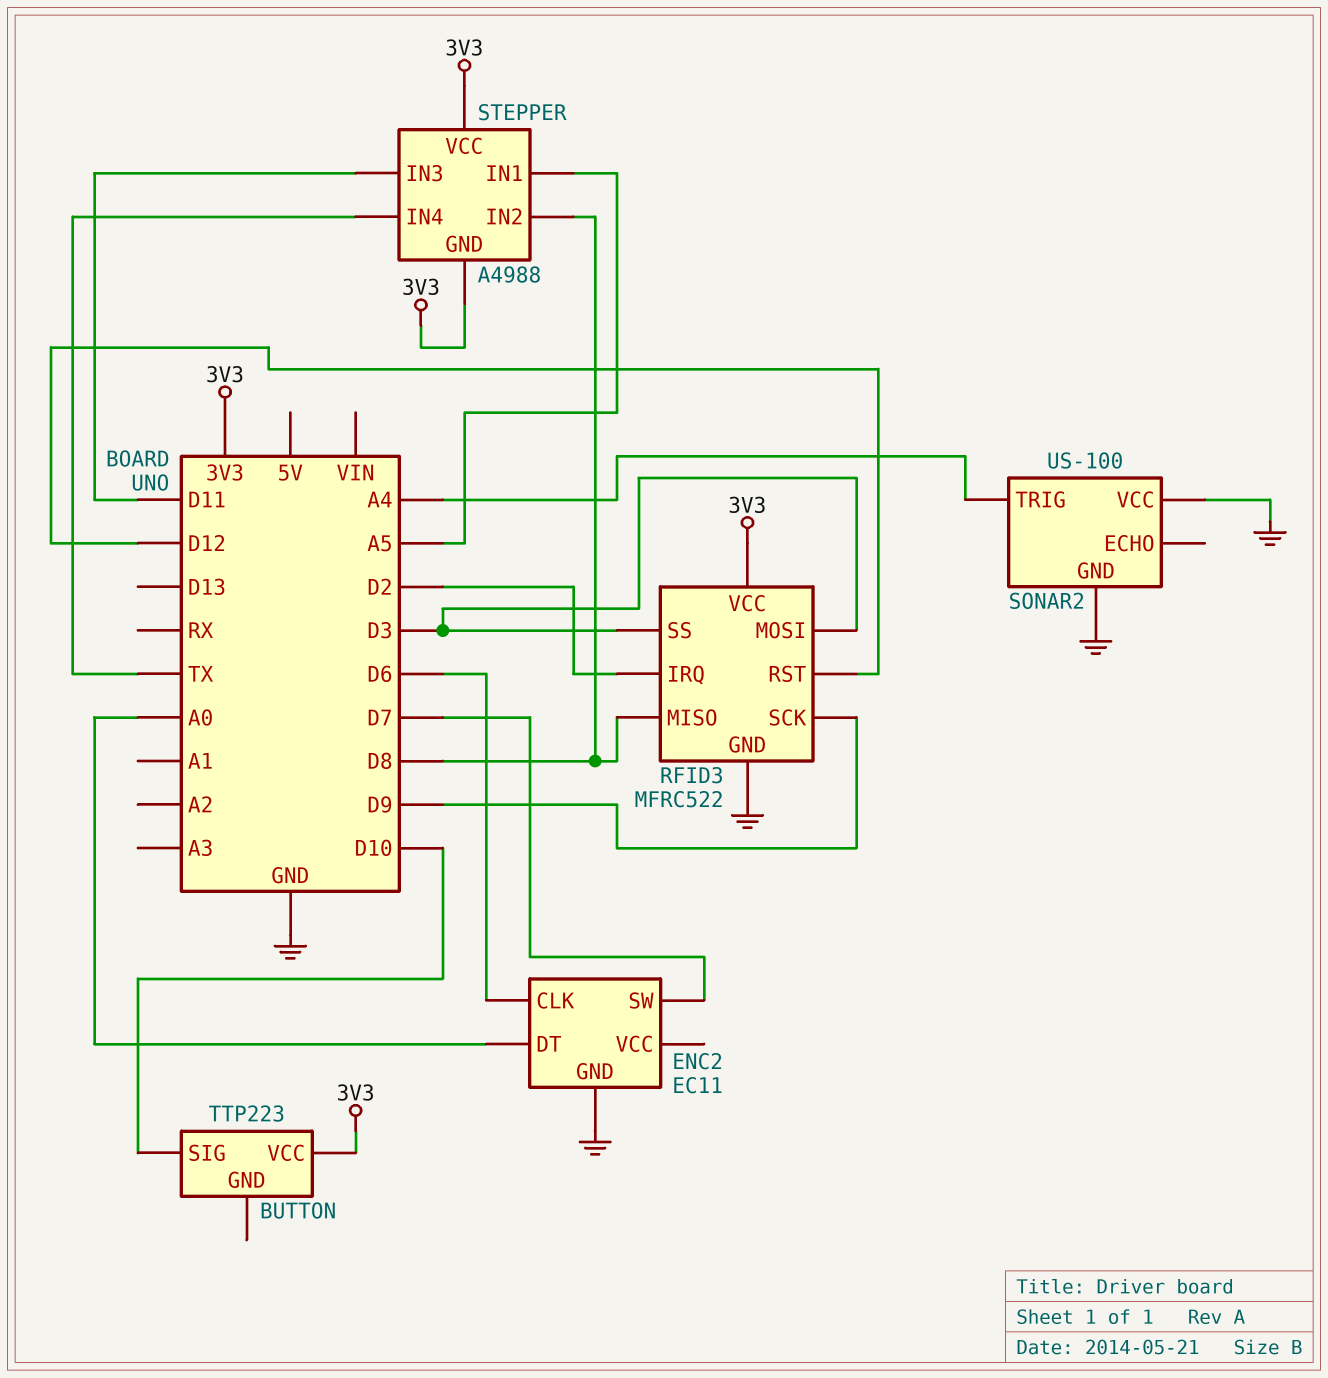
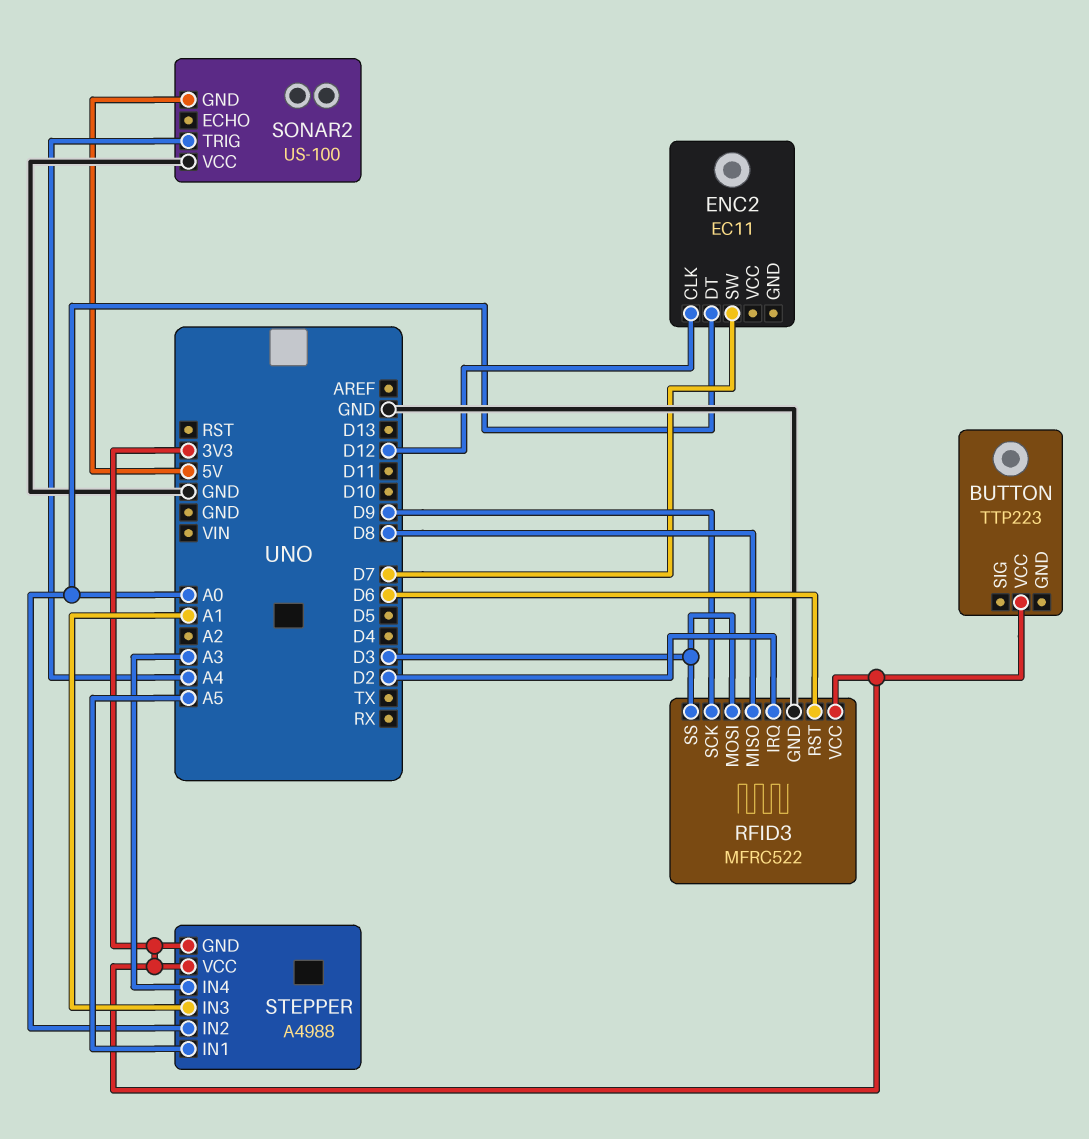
BUTTON pin SIG: D10 -> none
ENC2 pin CLK: D6 -> D12
ENC2 pin GND: GND -> none
RFID3 pin RST: D12 -> D6
SONAR2 pin GND: GND -> 5V
STEPPER pin IN2: D8 -> A0
STEPPER pin IN3: D11 -> A1
STEPPER pin IN4: TX -> A3

